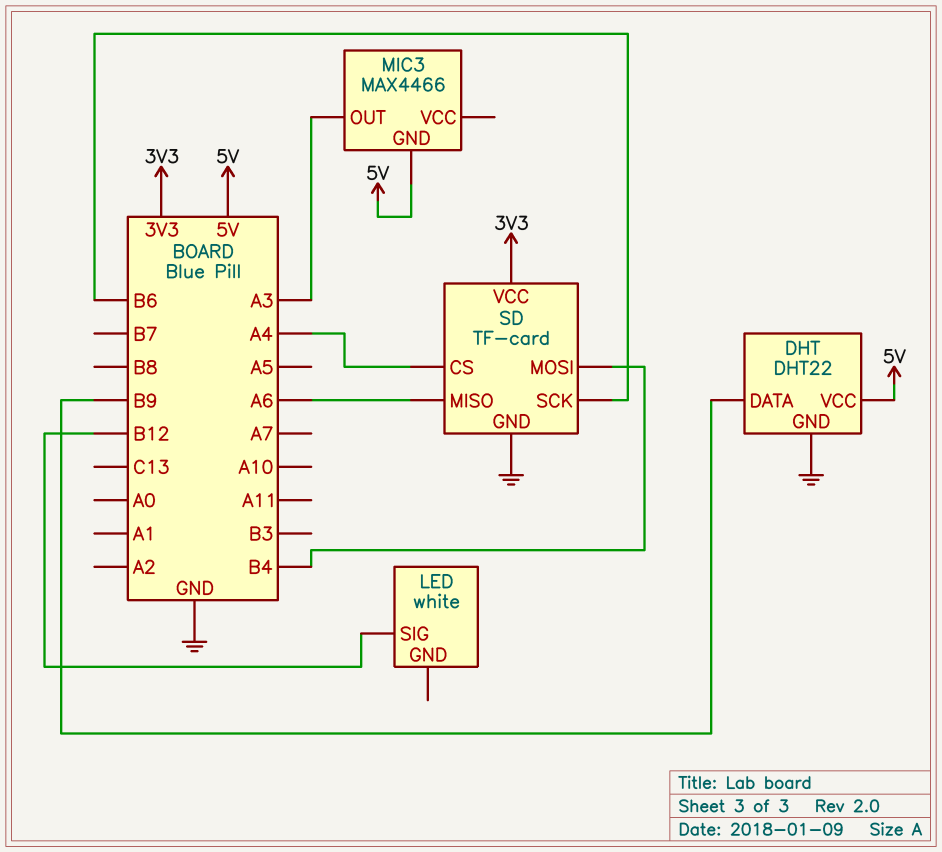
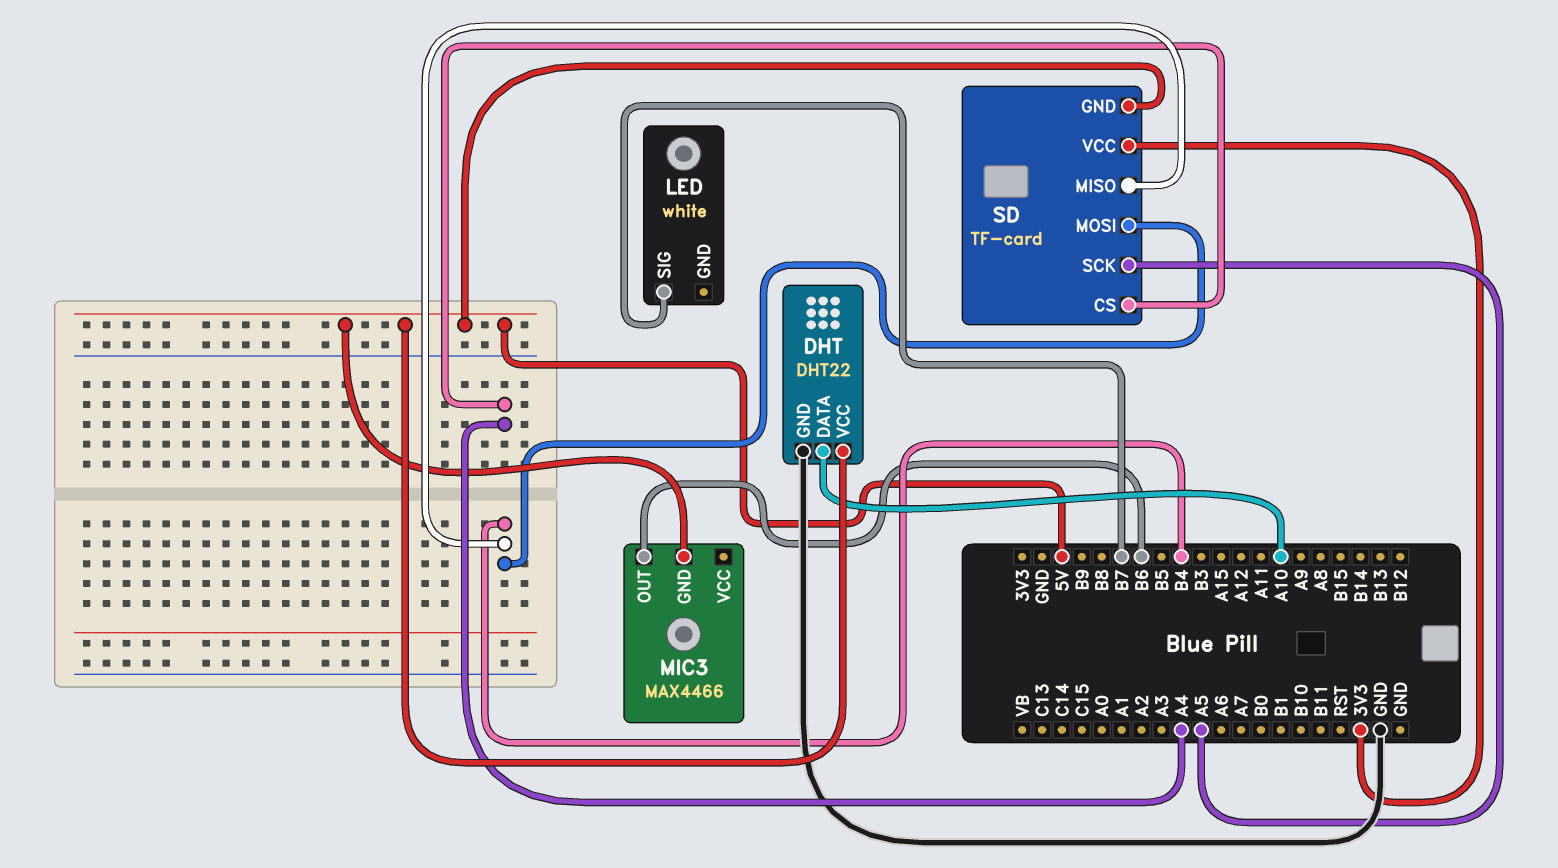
DHT pin DATA: B9 -> A10
LED pin SIG: B12 -> B7
MIC3 pin OUT: A3 -> B6
SD pin GND: GND -> 5V
SD pin MISO: A6 -> B4
SD pin SCK: B6 -> A5

